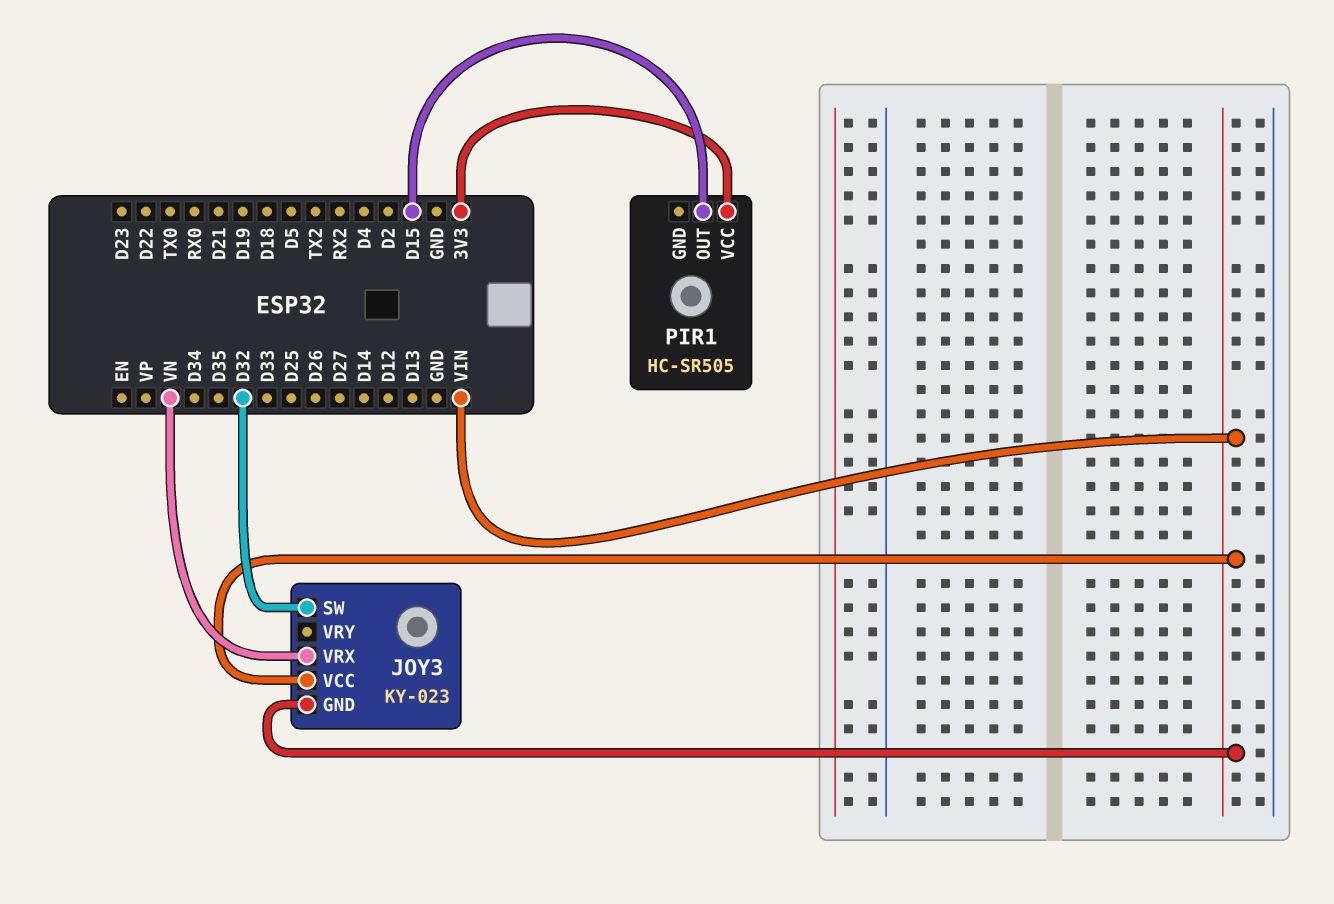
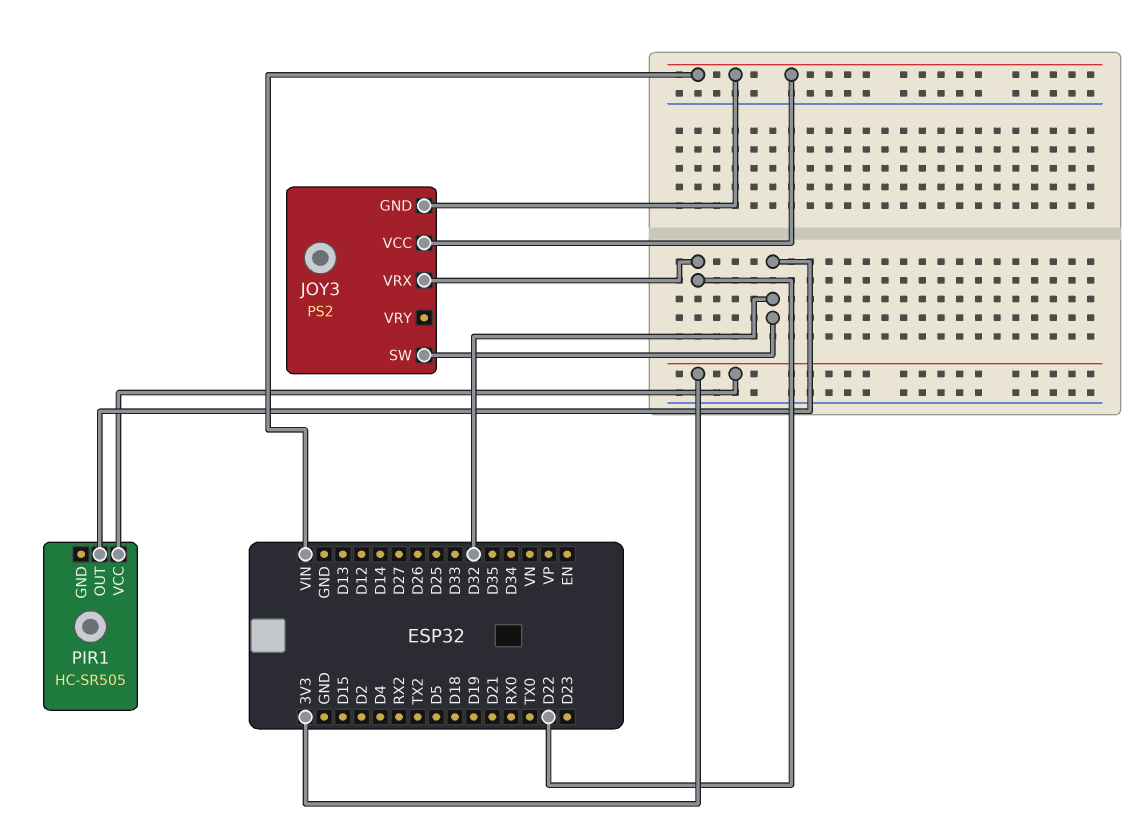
JOY3: KY-023 -> PS2
JOY3 pin VRX: VN -> D22
PIR1 pin OUT: D15 -> D32

